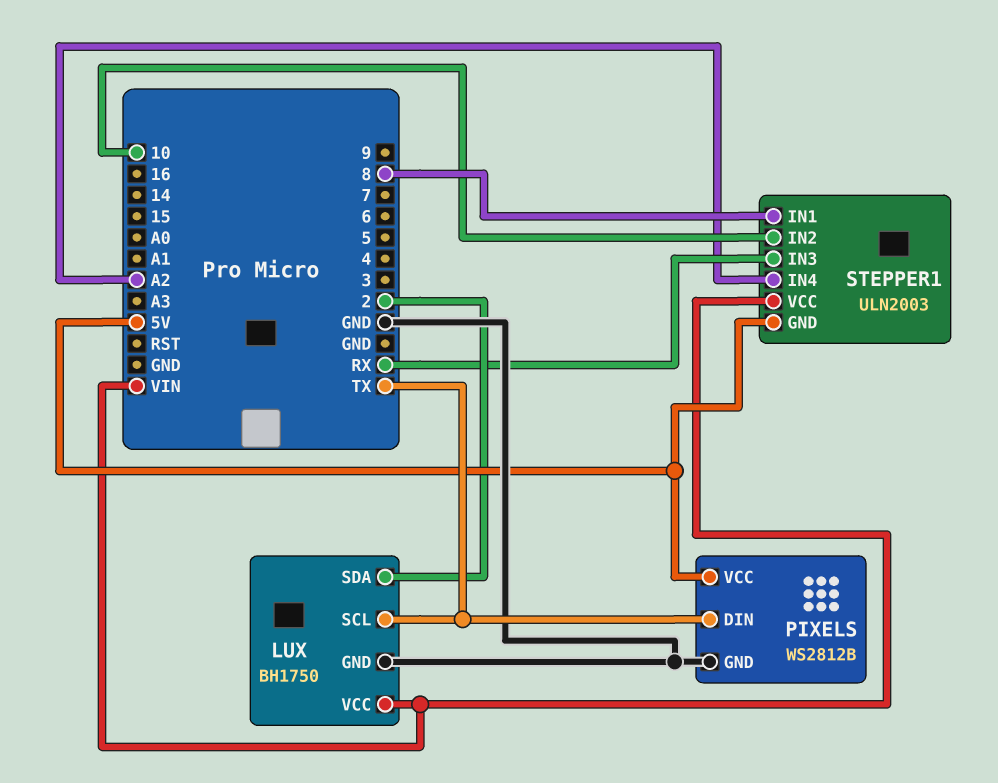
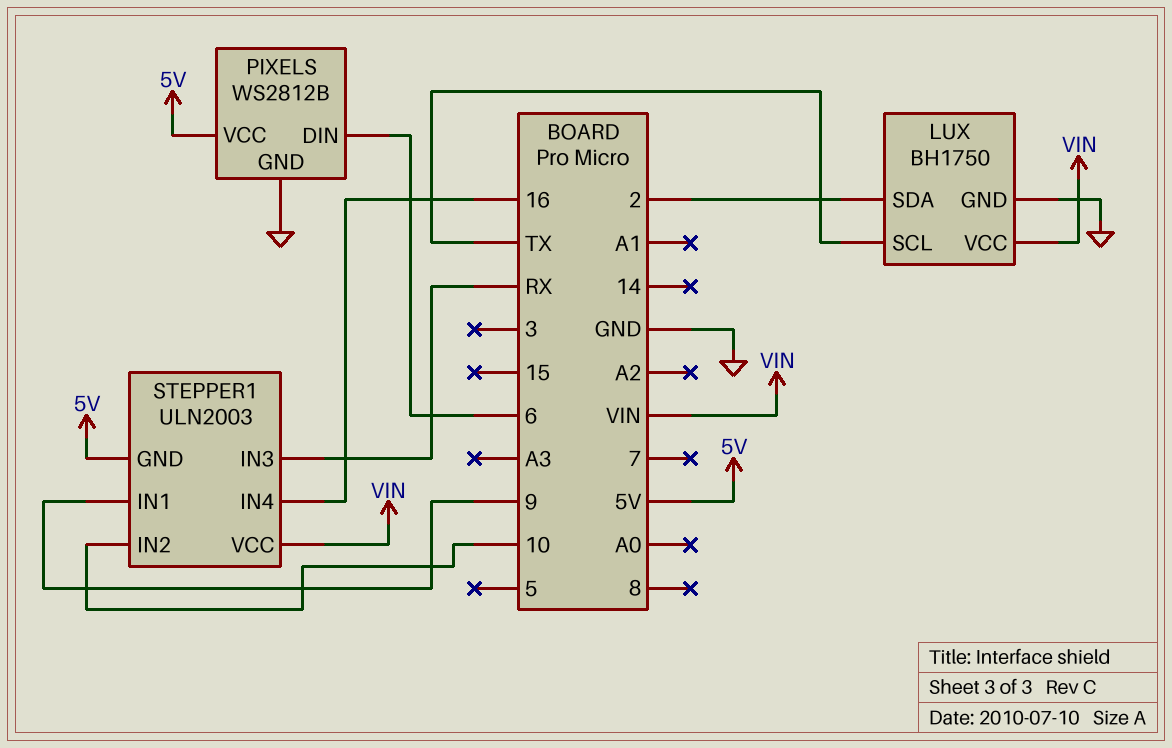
PIXELS pin DIN: TX -> 6
STEPPER1 pin IN1: 8 -> 9
STEPPER1 pin IN4: A2 -> 16

